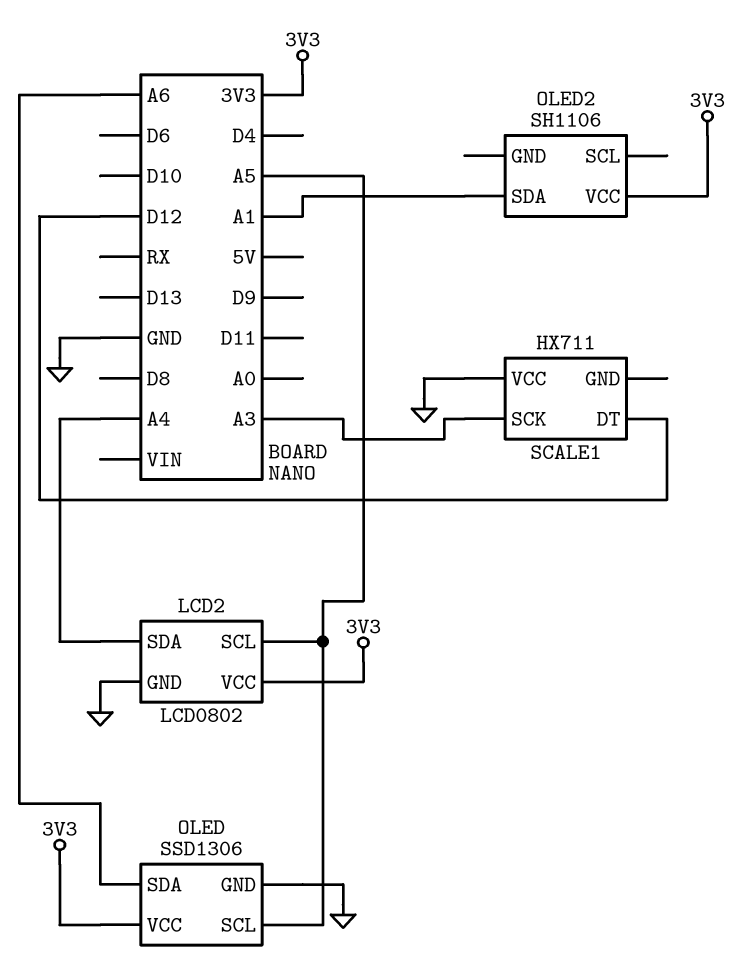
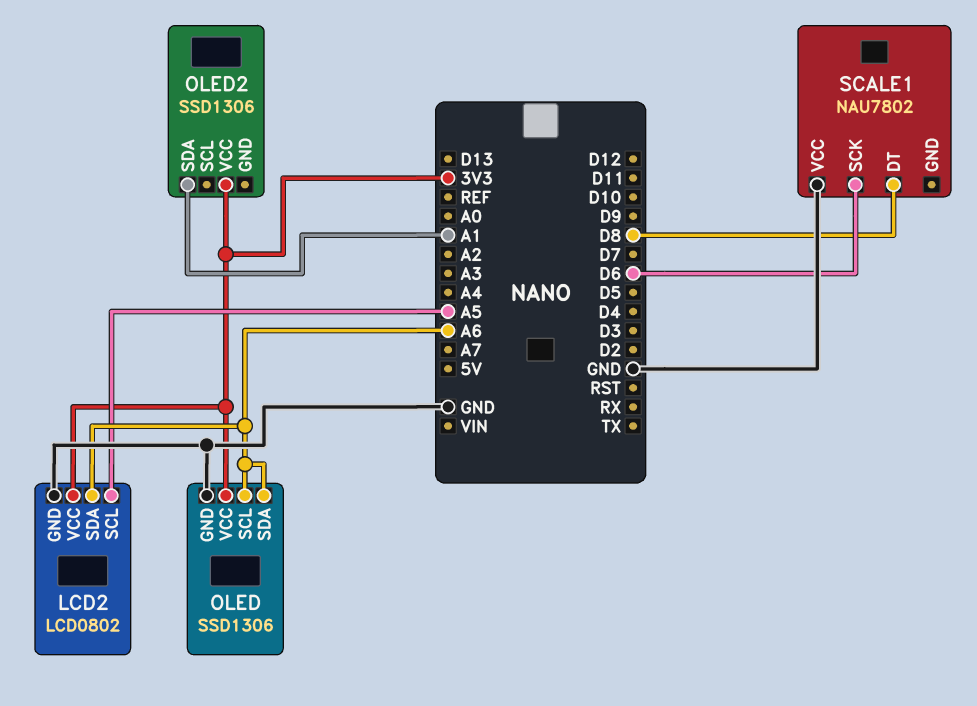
LCD2 pin SDA: A4 -> A6
OLED pin SCL: A5 -> A6
OLED2: SH1106 -> SSD1306
SCALE1: HX711 -> NAU7802
SCALE1 pin DT: D12 -> D8
SCALE1 pin SCK: A3 -> D6

